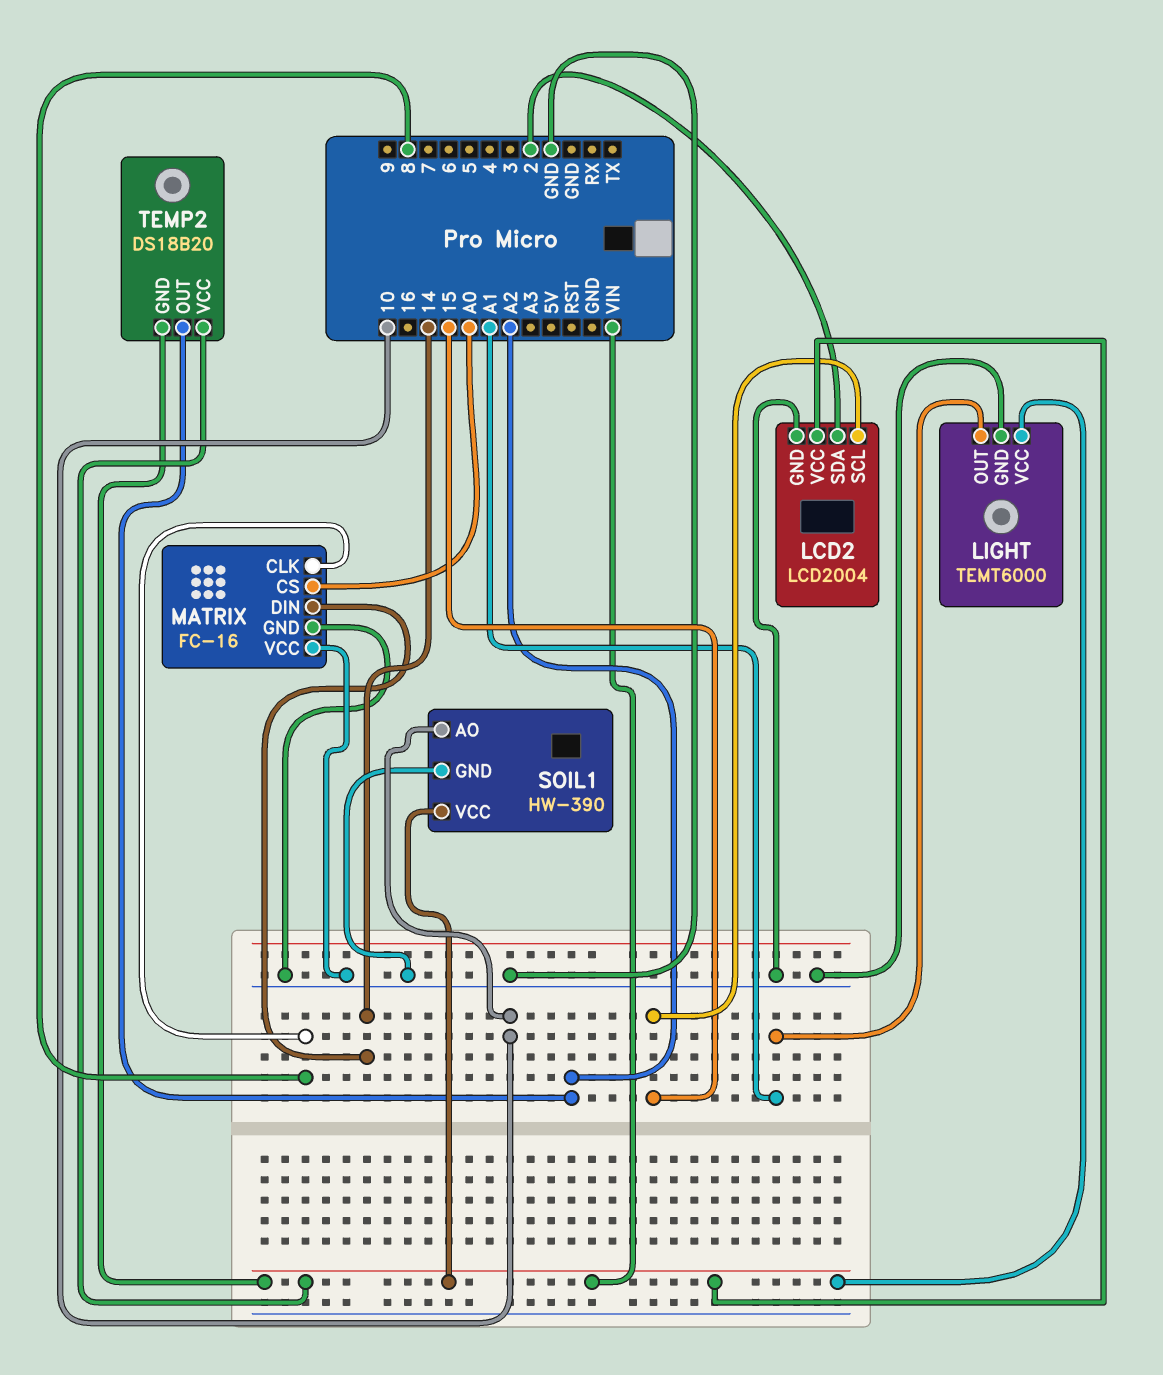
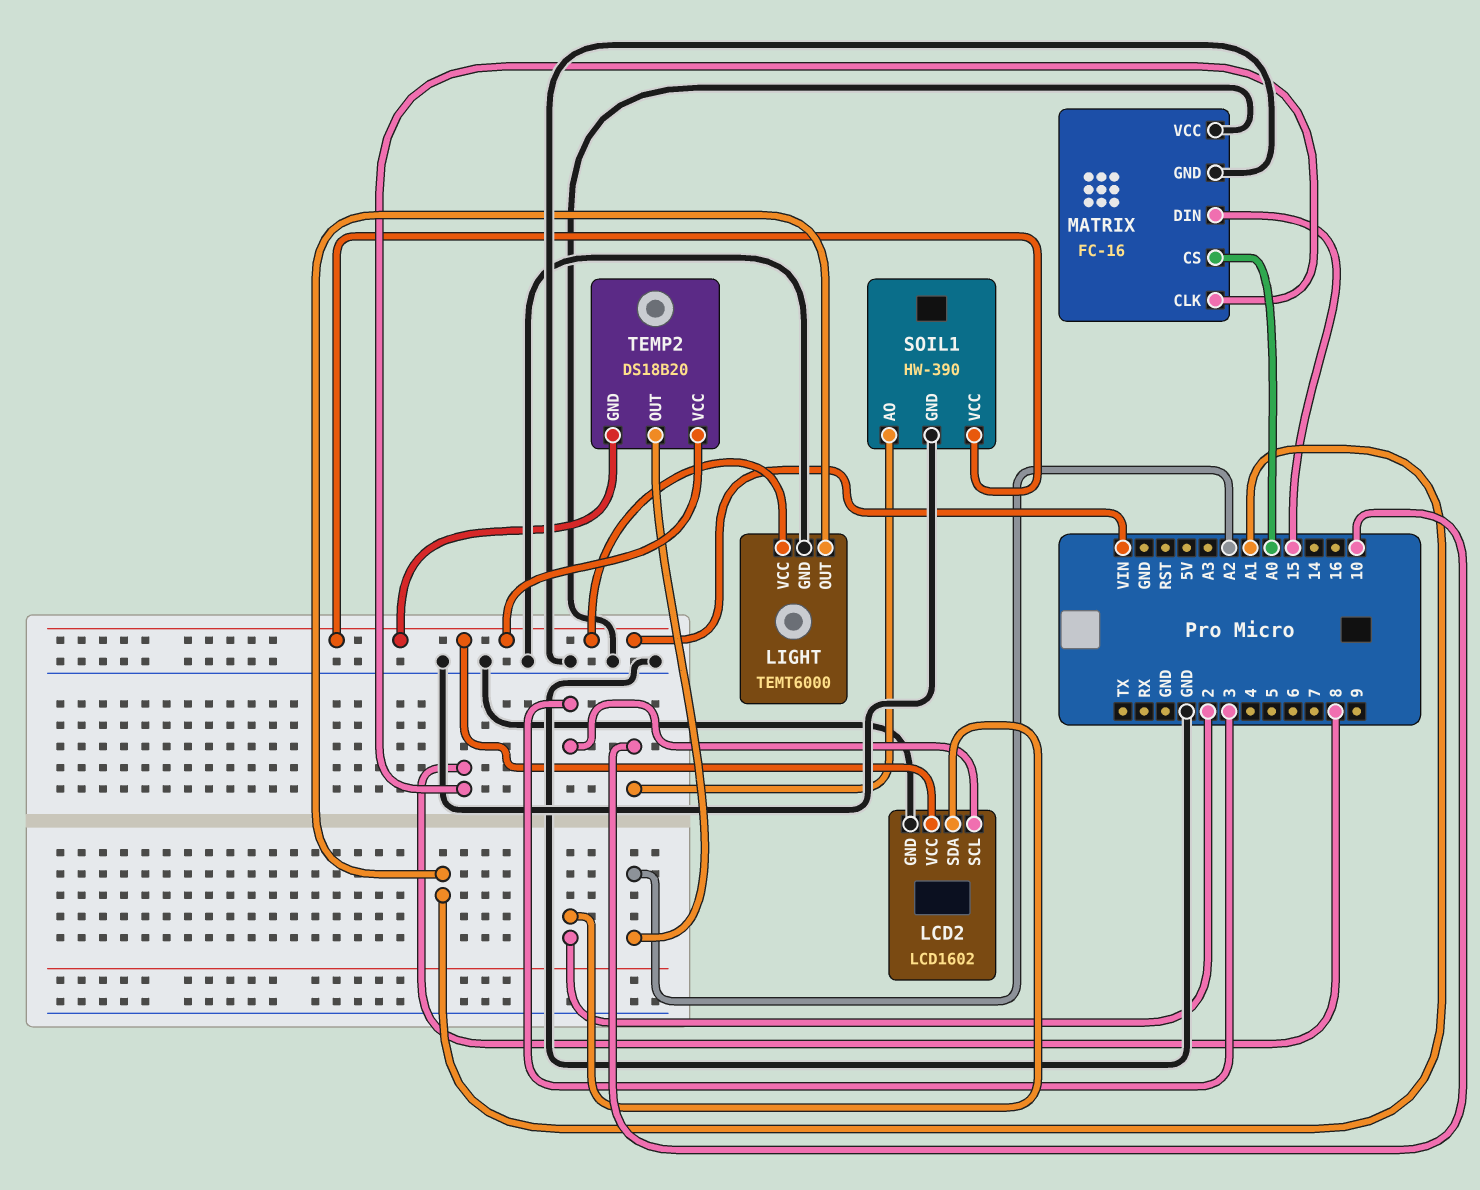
LCD2: LCD2004 -> LCD1602
LCD2 pin SCL: 15 -> 3
MATRIX pin DIN: 14 -> 15

